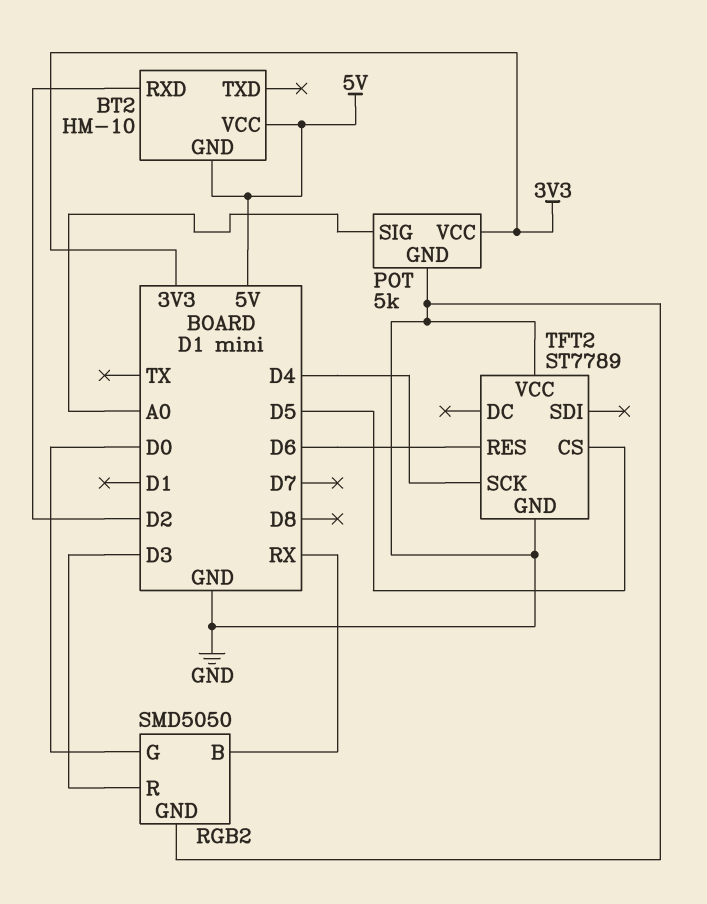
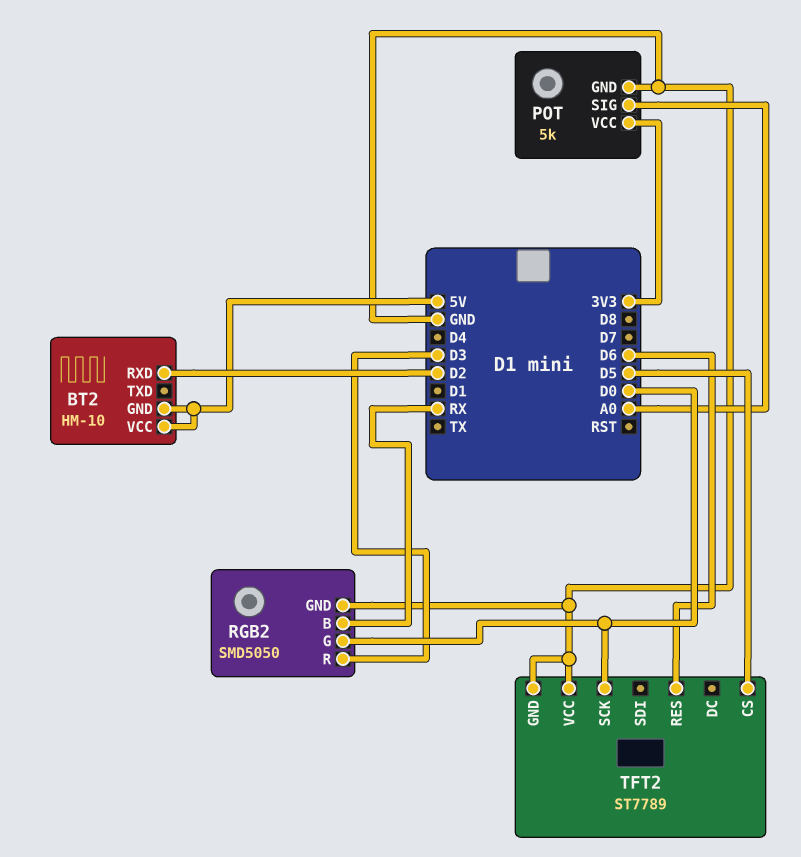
TFT2 pin SCK: D4 -> D0

